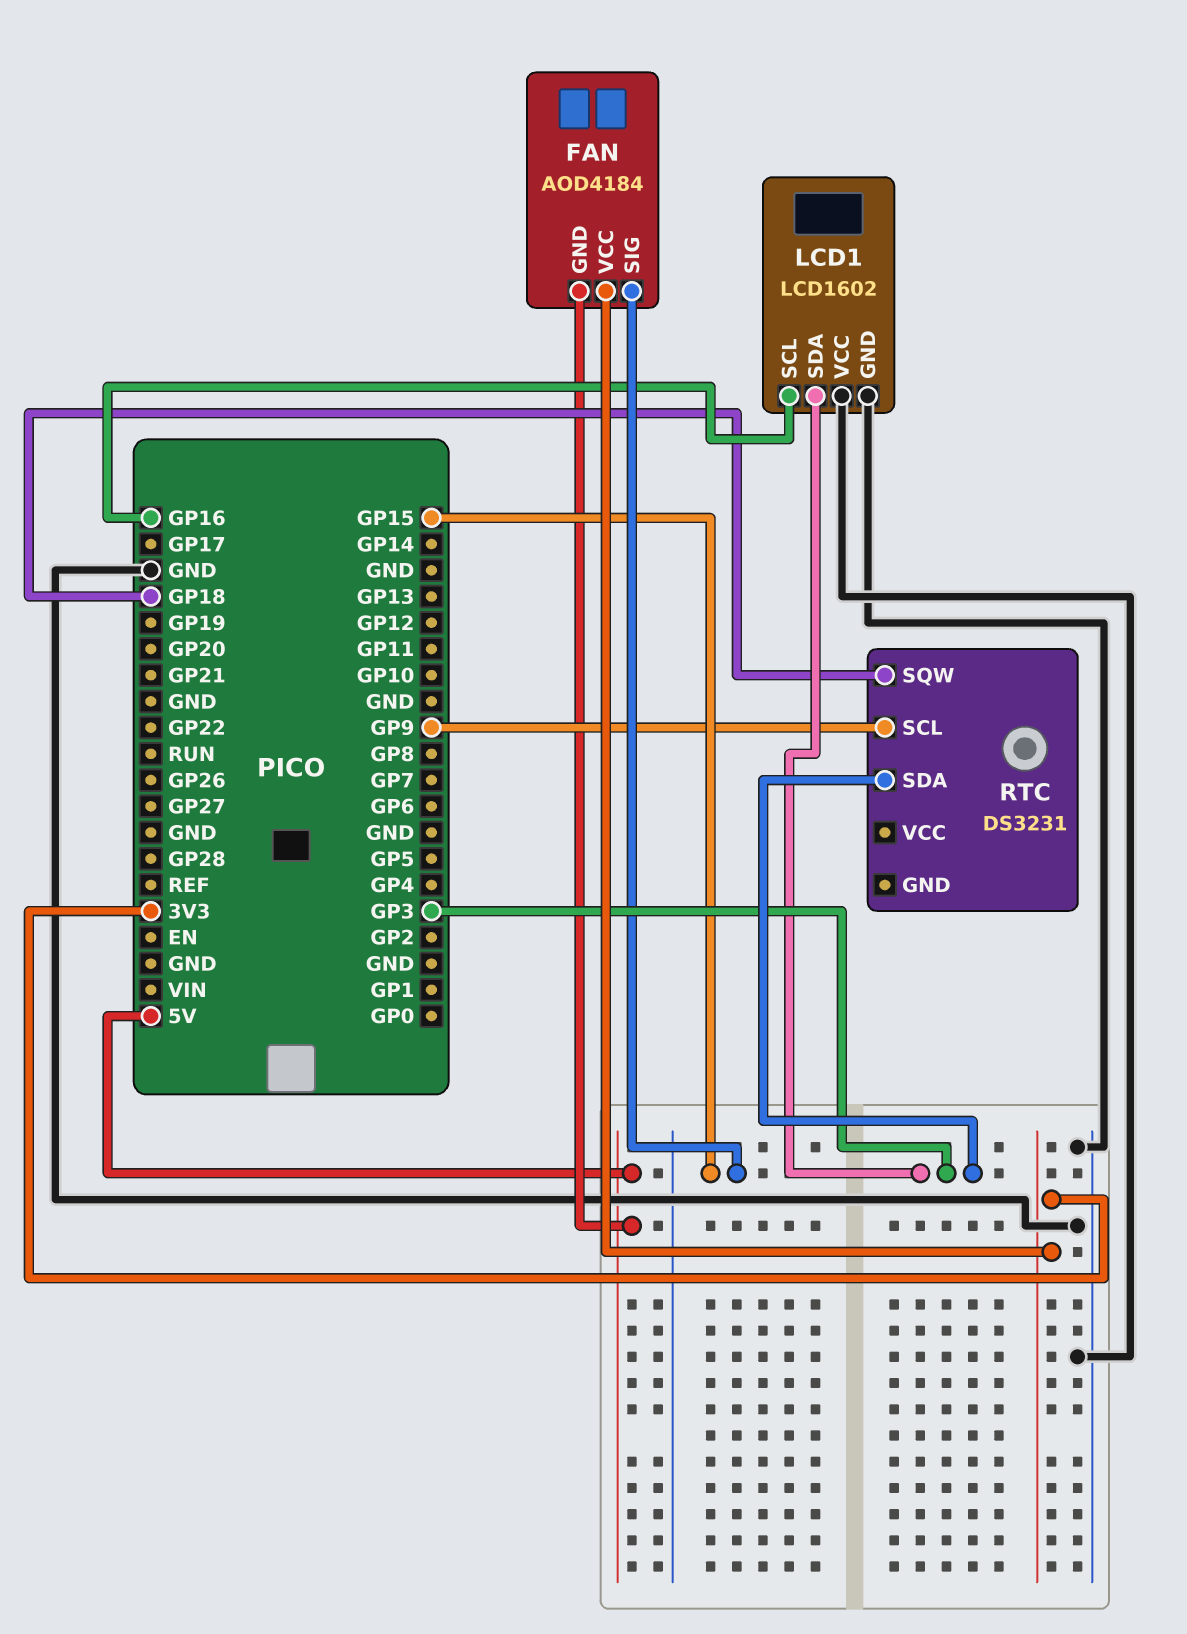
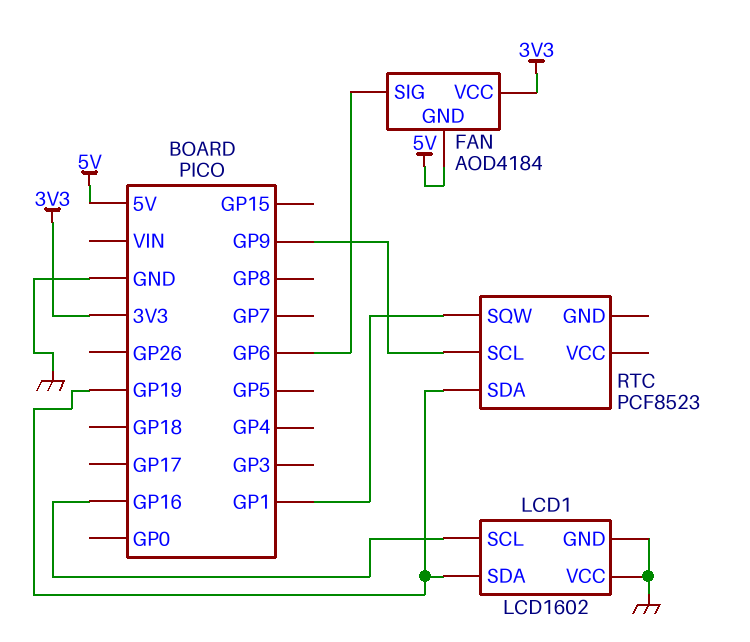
FAN pin SIG: GP15 -> GP6
LCD1 pin SDA: GP3 -> GP19
RTC: DS3231 -> PCF8523
RTC pin SDA: GP3 -> GP19
RTC pin SQW: GP18 -> GP1

